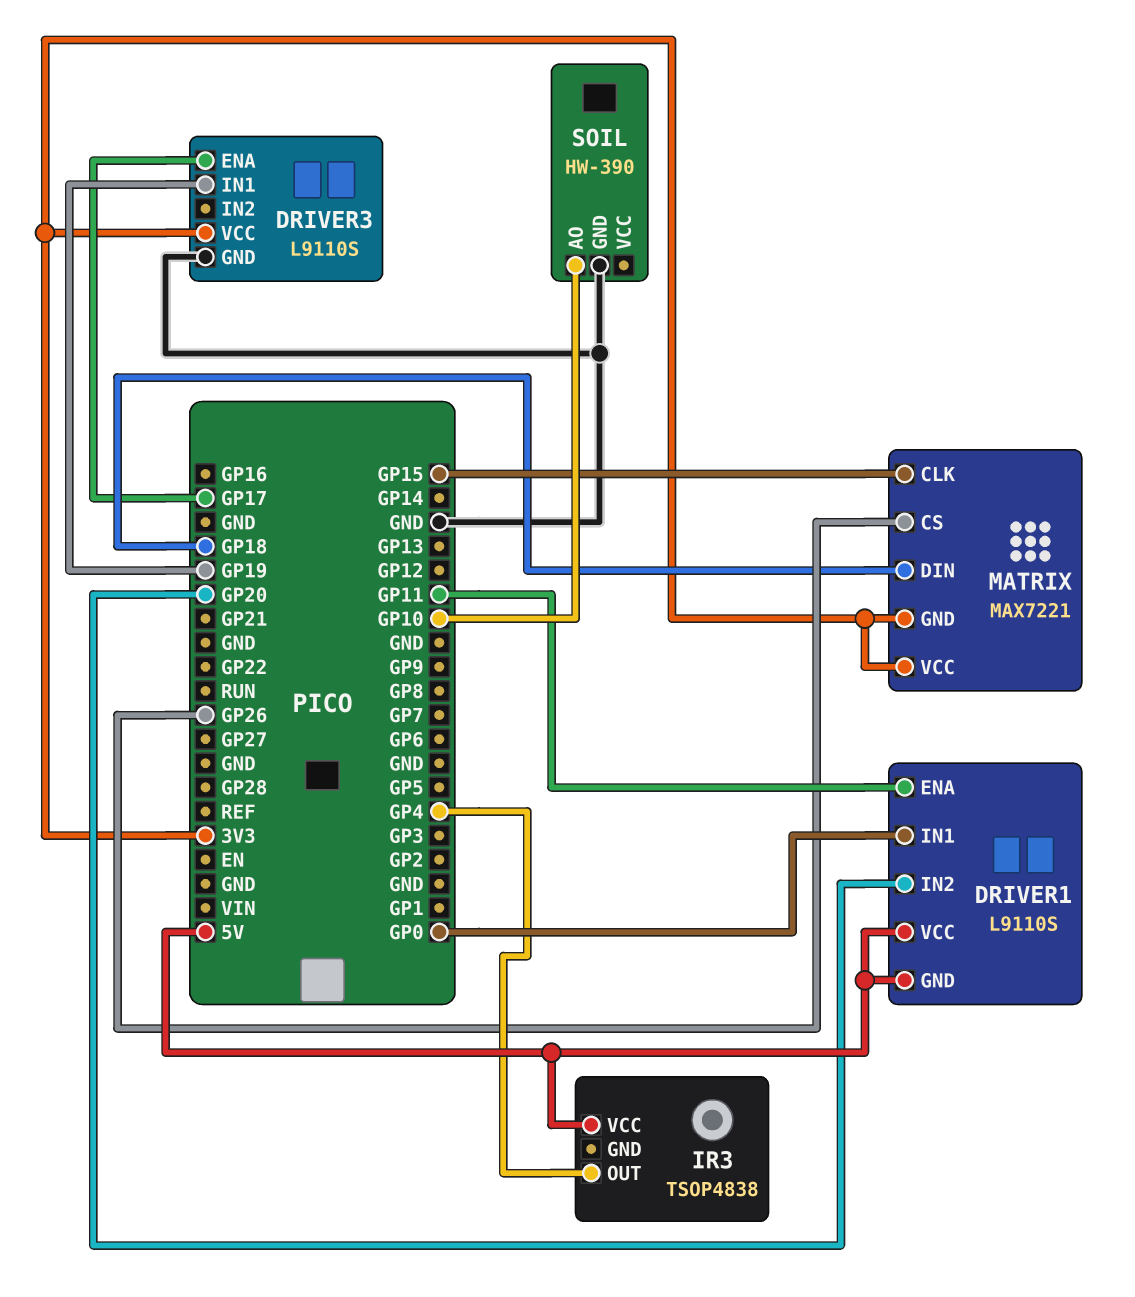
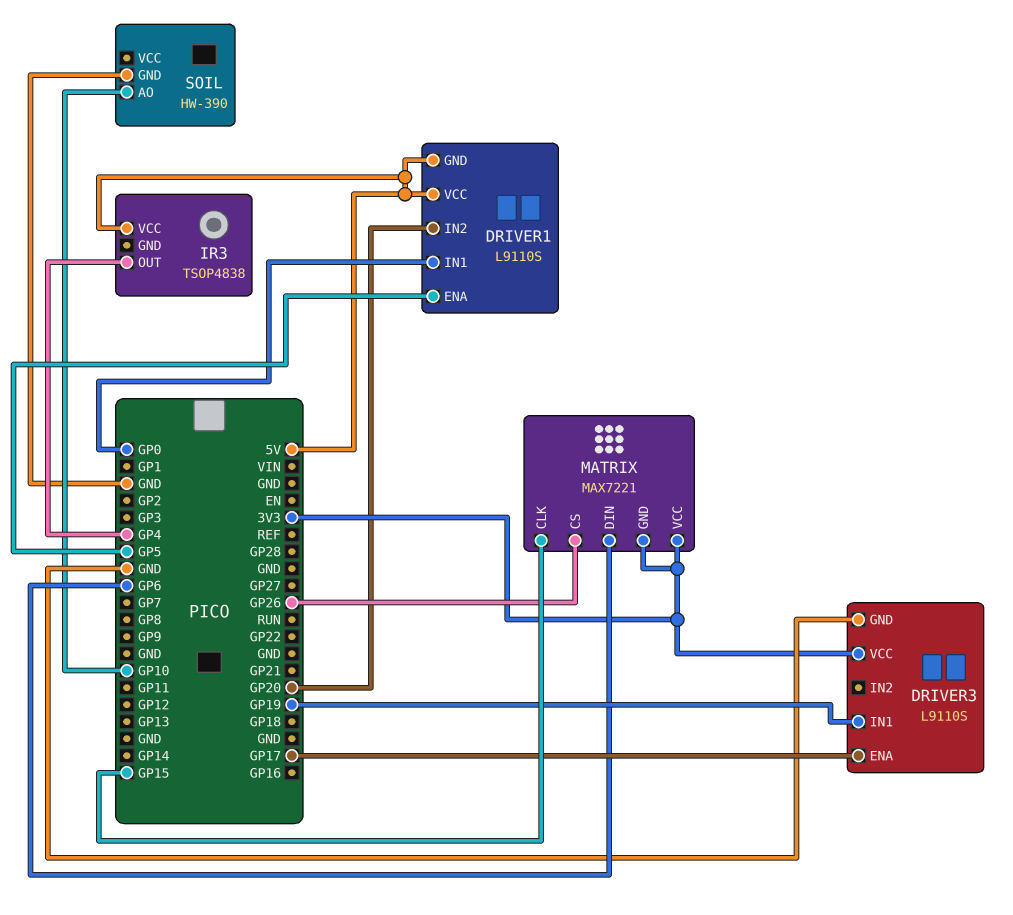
DRIVER1 pin ENA: GP11 -> GP5
MATRIX pin DIN: GP18 -> GP6

